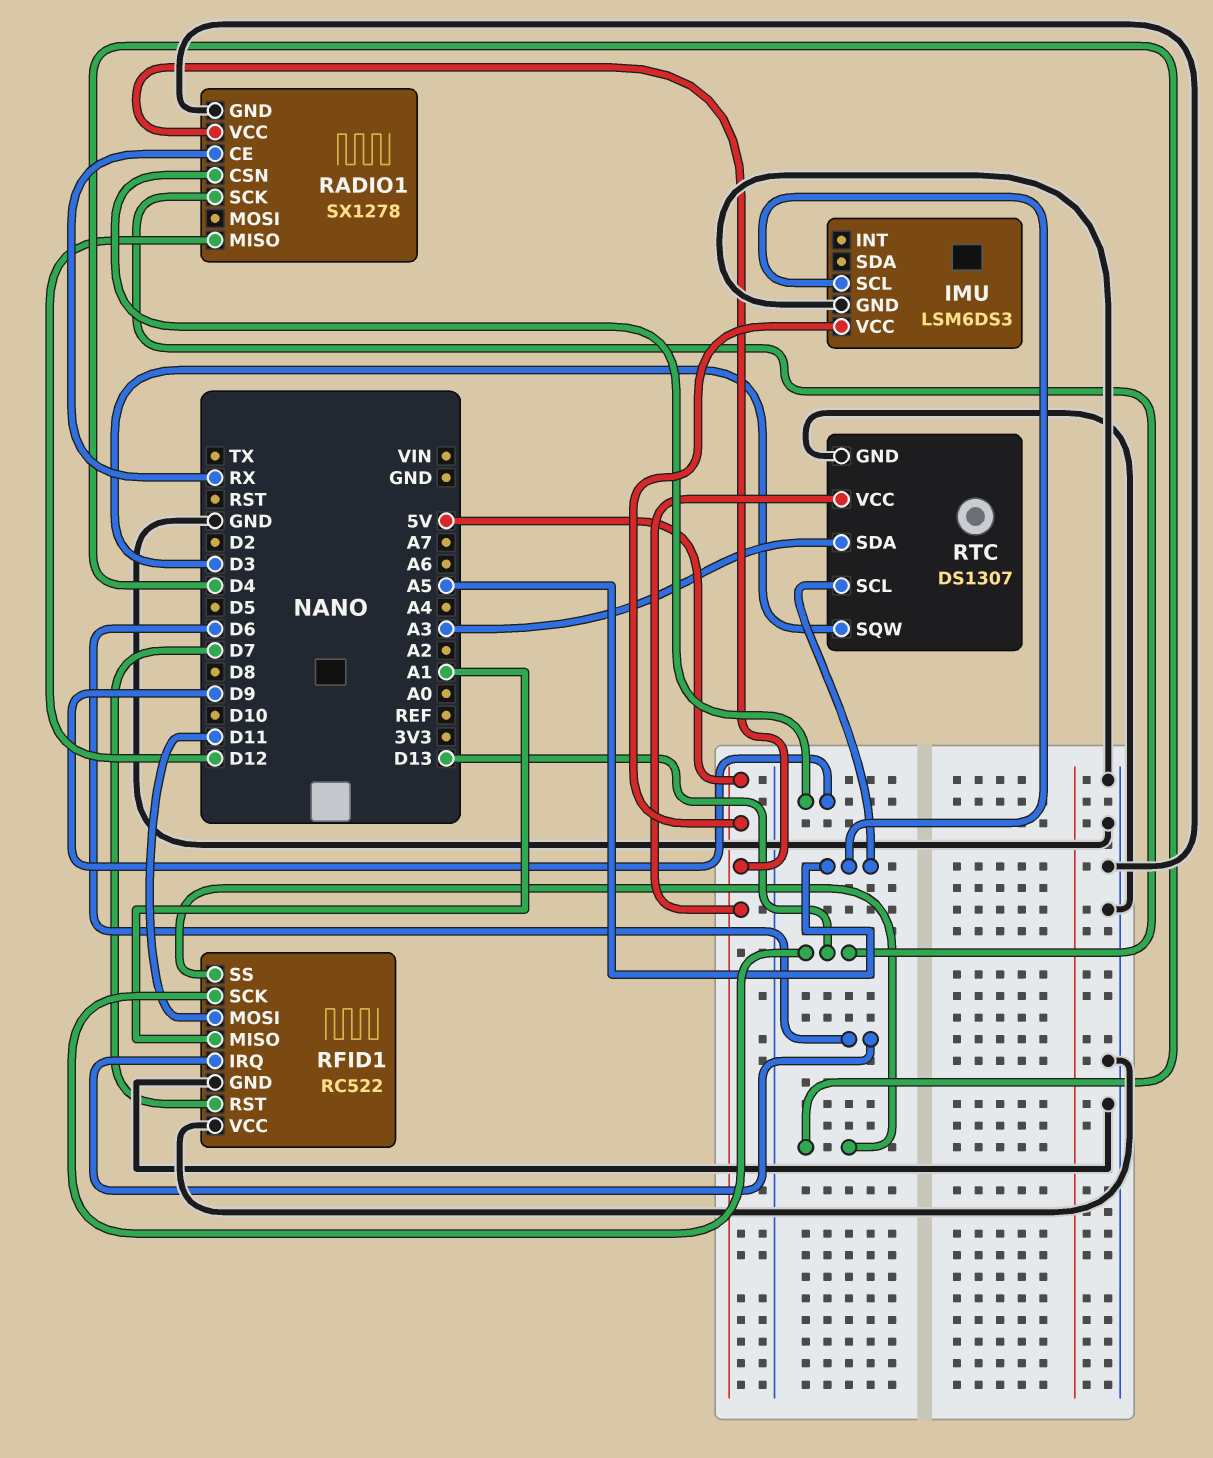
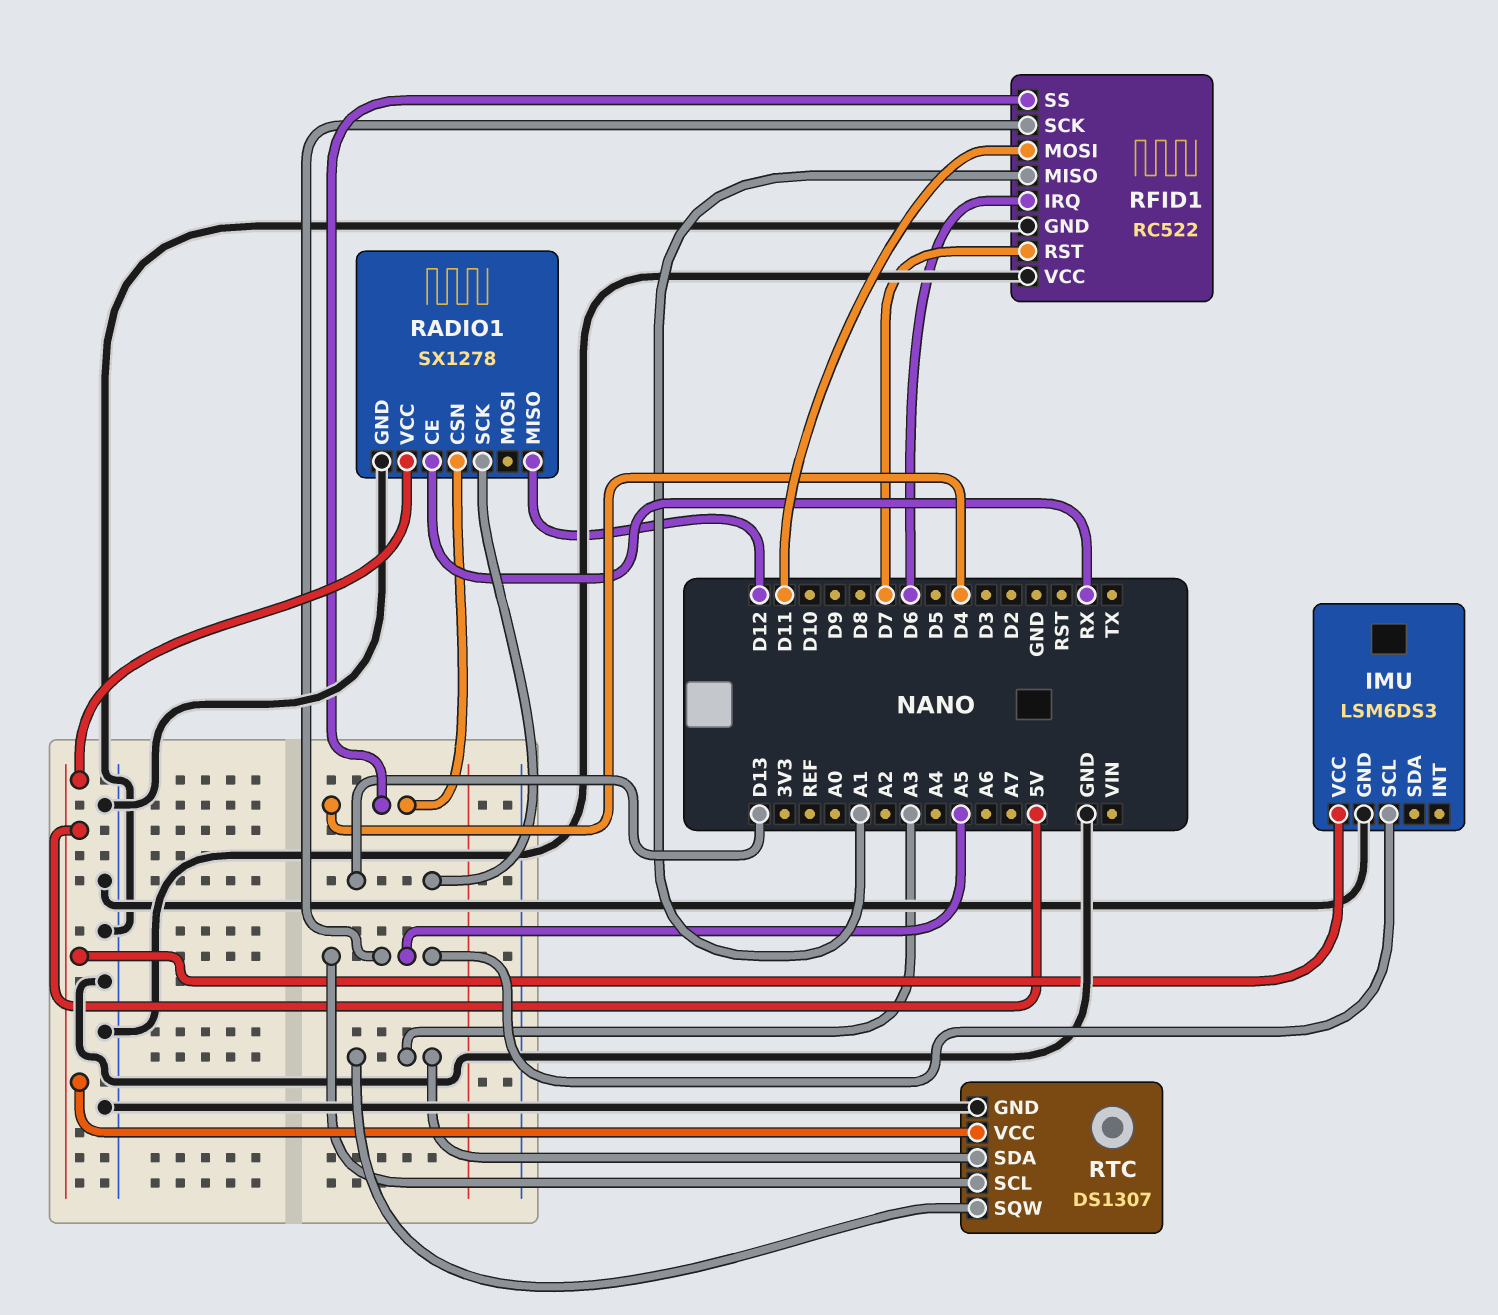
RADIO1 pin CSN: D9 -> D4
RFID1 pin SCK: D13 -> A5
RTC pin SQW: D3 -> A3

